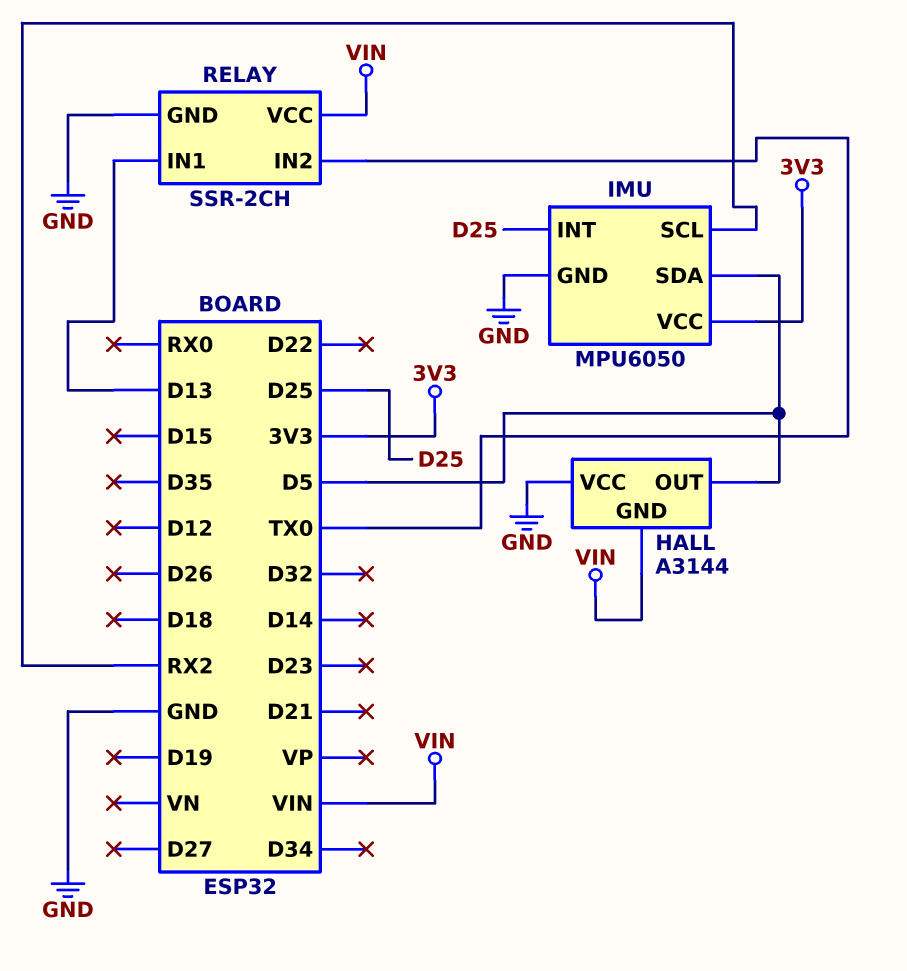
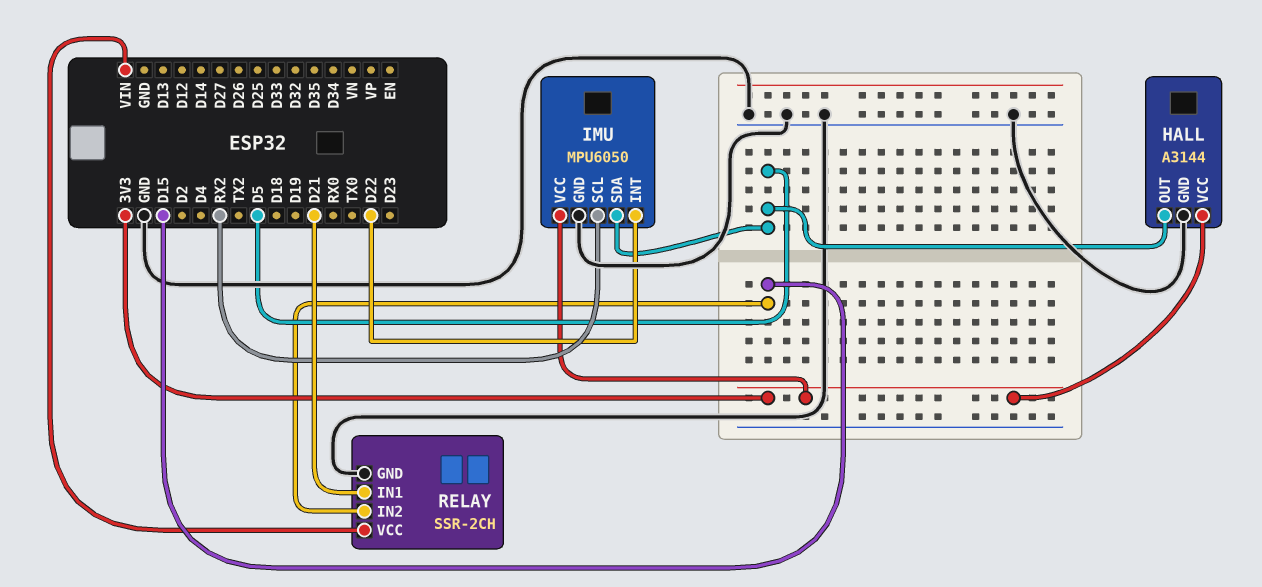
HALL pin GND: VIN -> GND
HALL pin VCC: GND -> 3V3
IMU pin INT: D25 -> D22
RELAY pin IN1: D13 -> D21
RELAY pin IN2: TX0 -> D15

